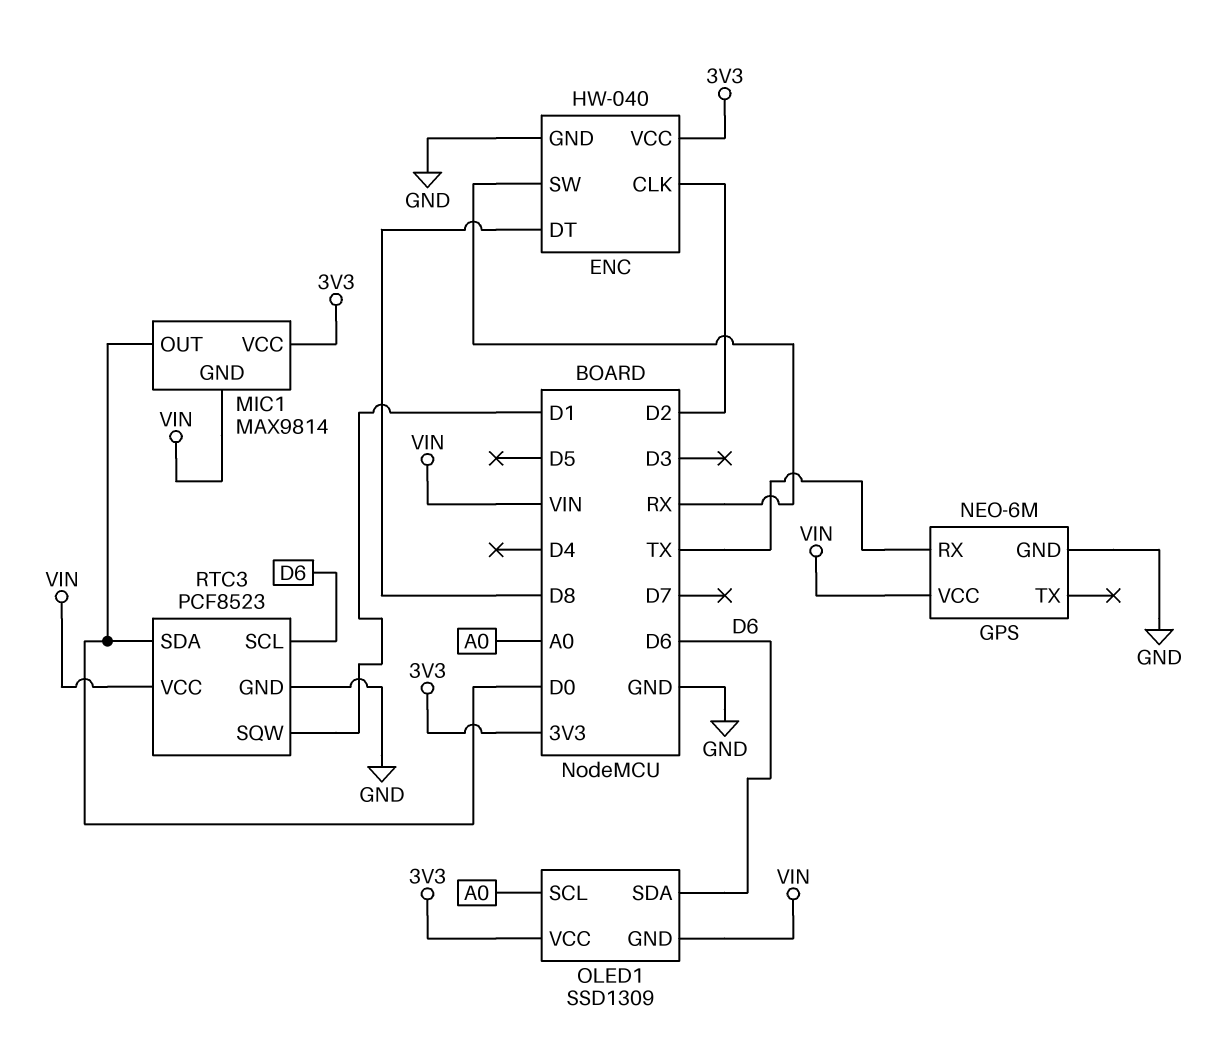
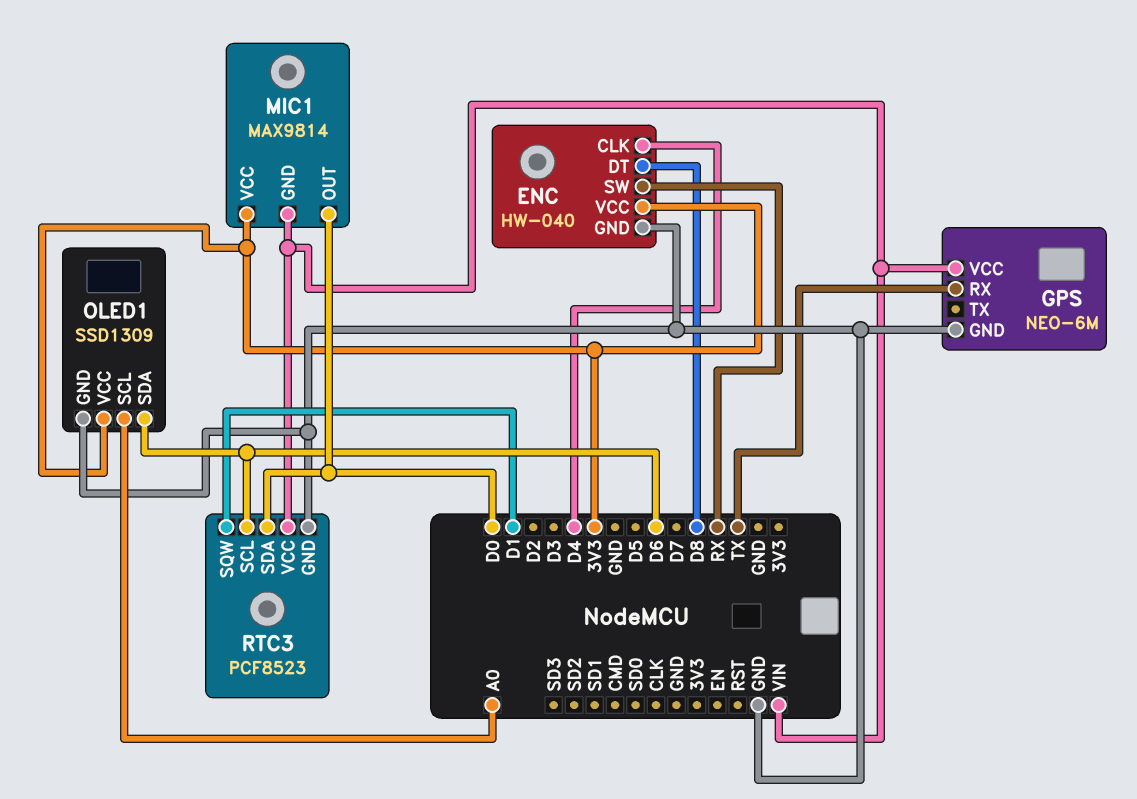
ENC pin CLK: D2 -> D4
OLED1 pin GND: VIN -> GND

